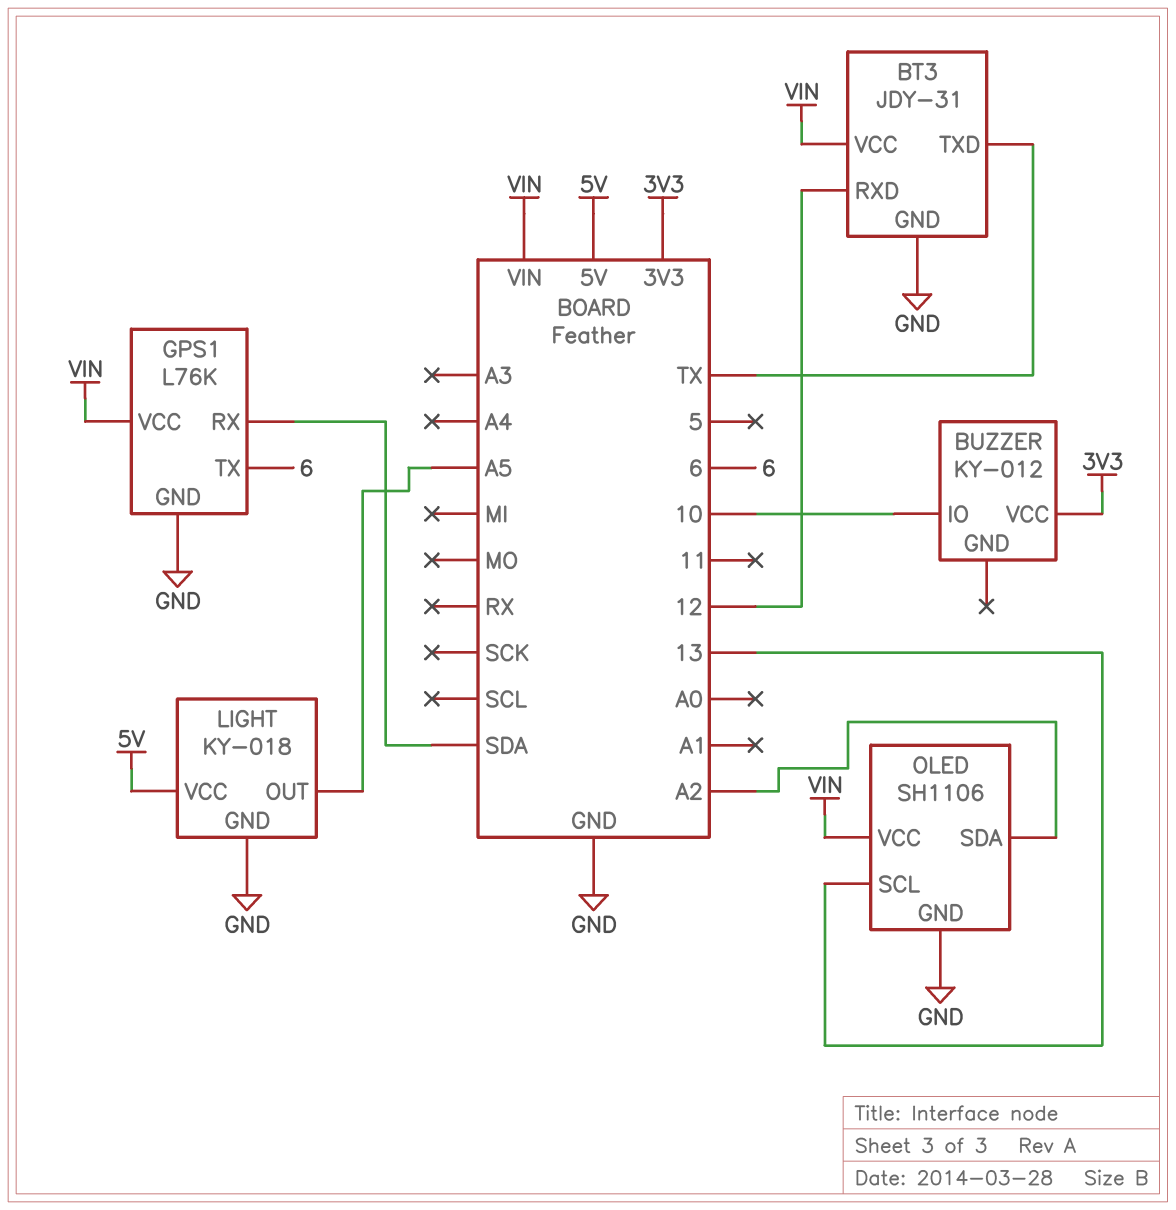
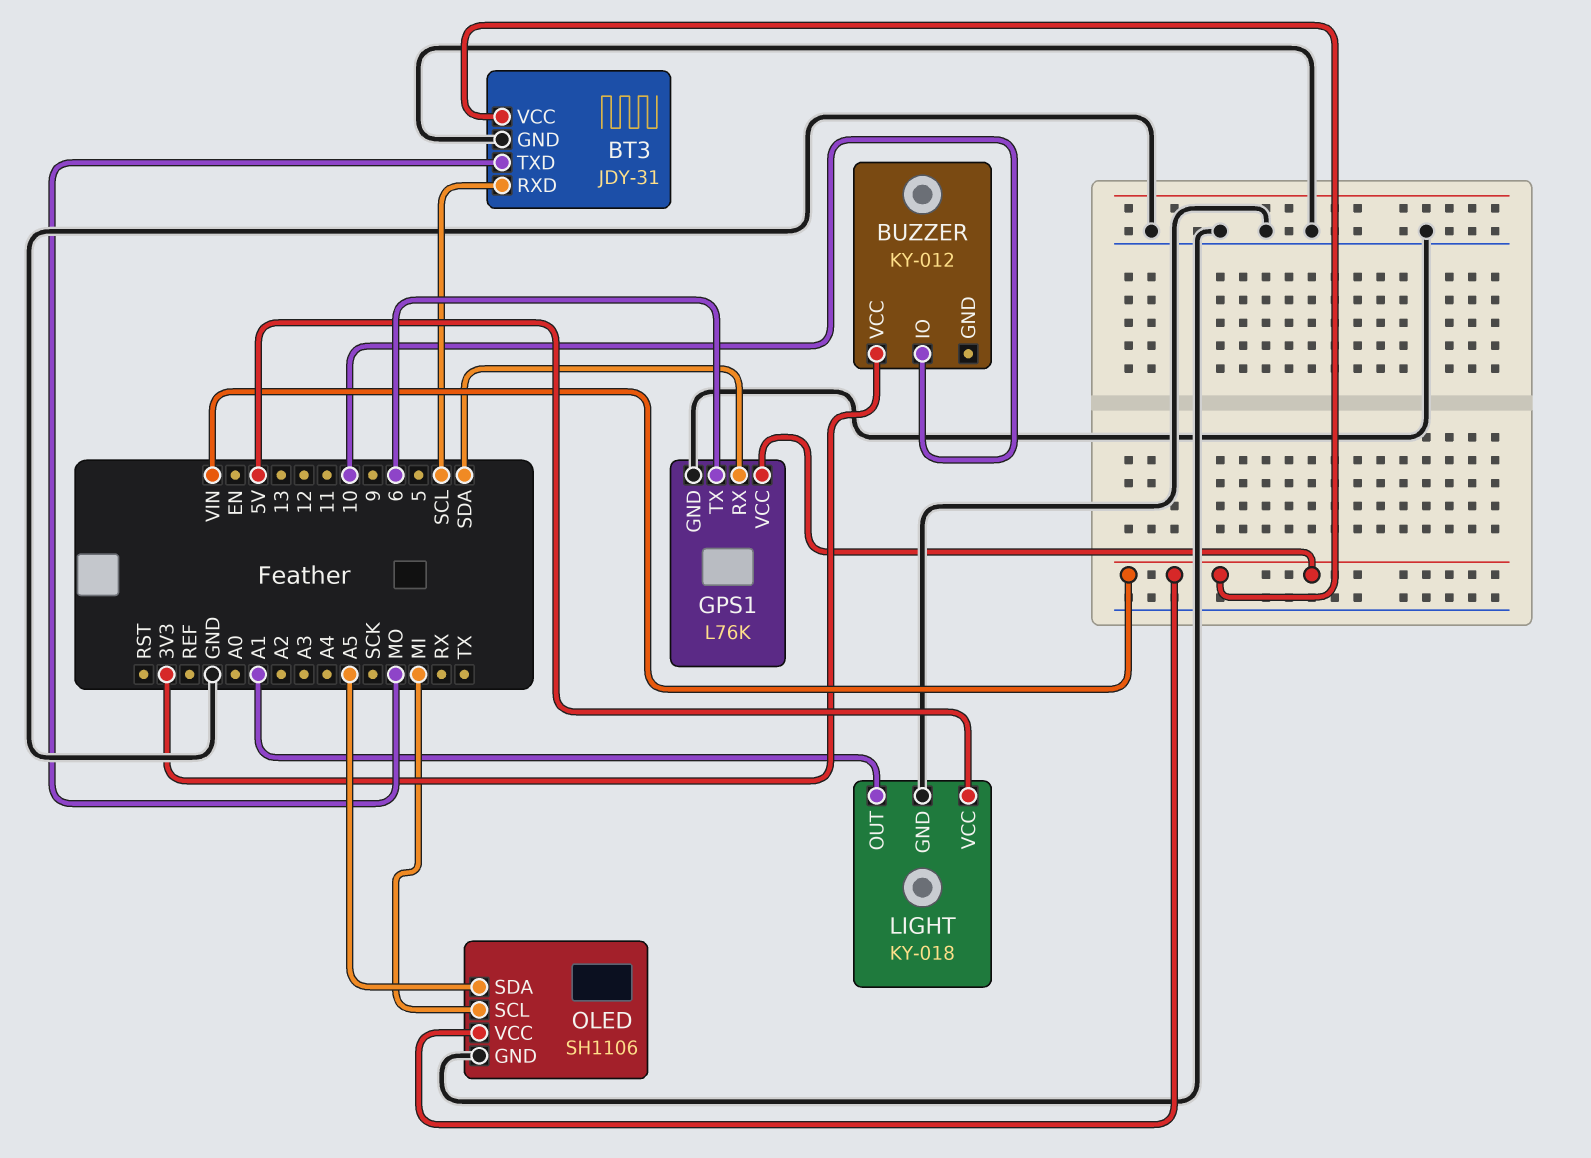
BT3 pin RXD: 12 -> SCL
BT3 pin TXD: TX -> MO
LIGHT pin OUT: A5 -> A1
OLED pin SCL: 13 -> MI
OLED pin SDA: A2 -> A5

